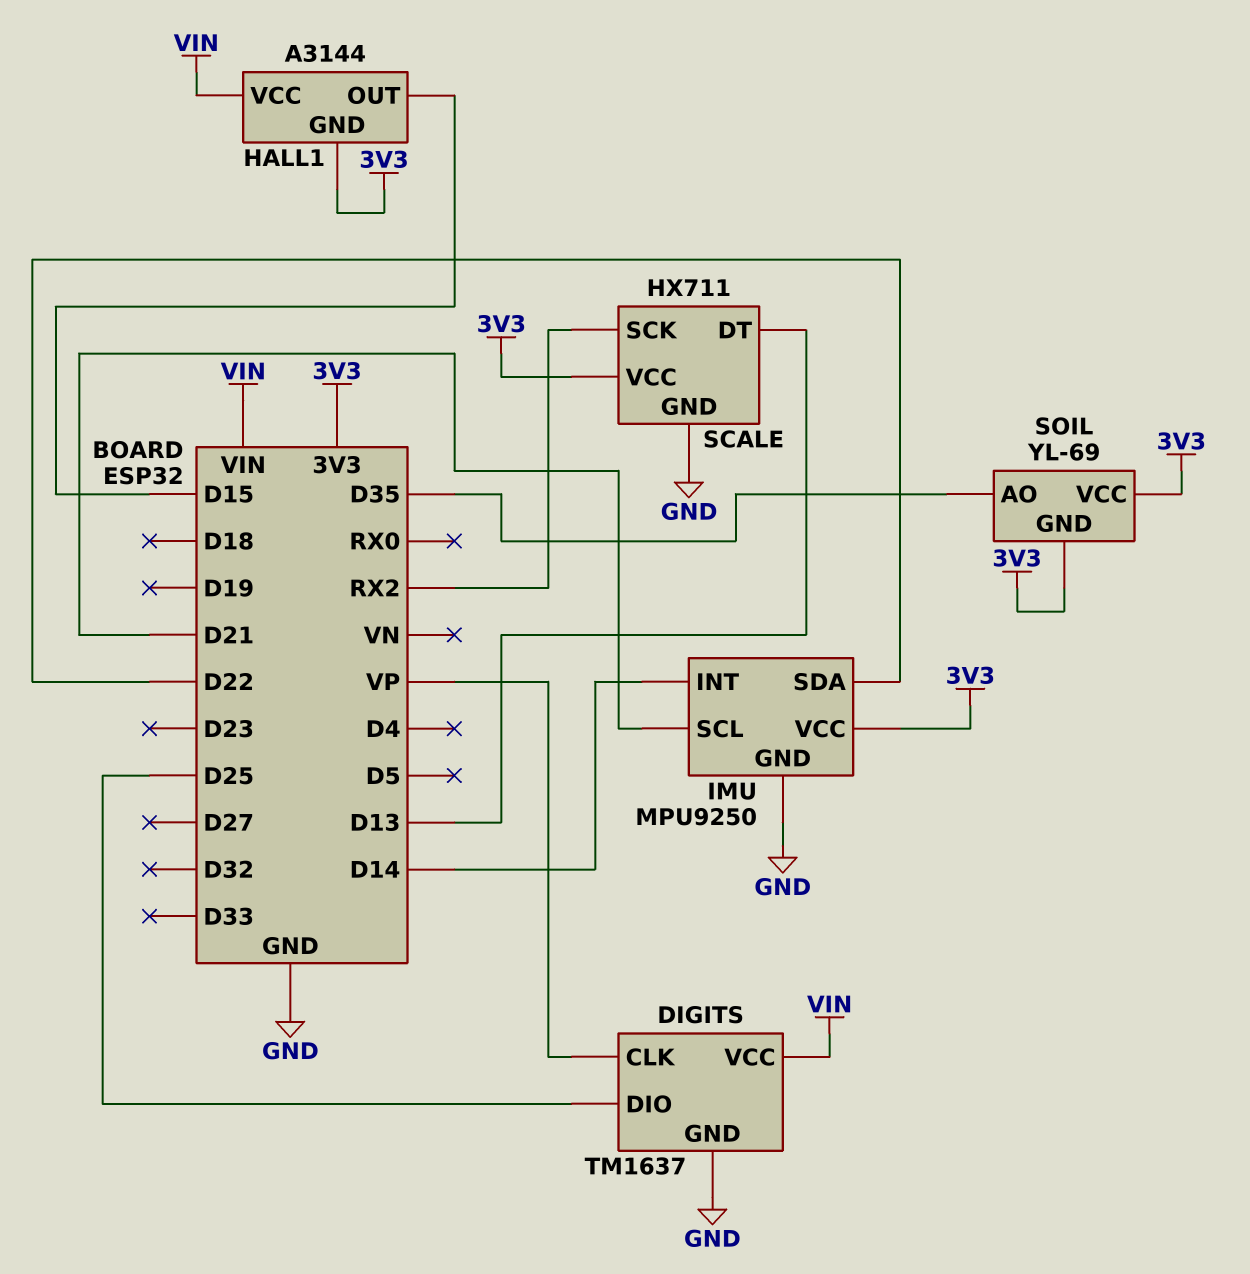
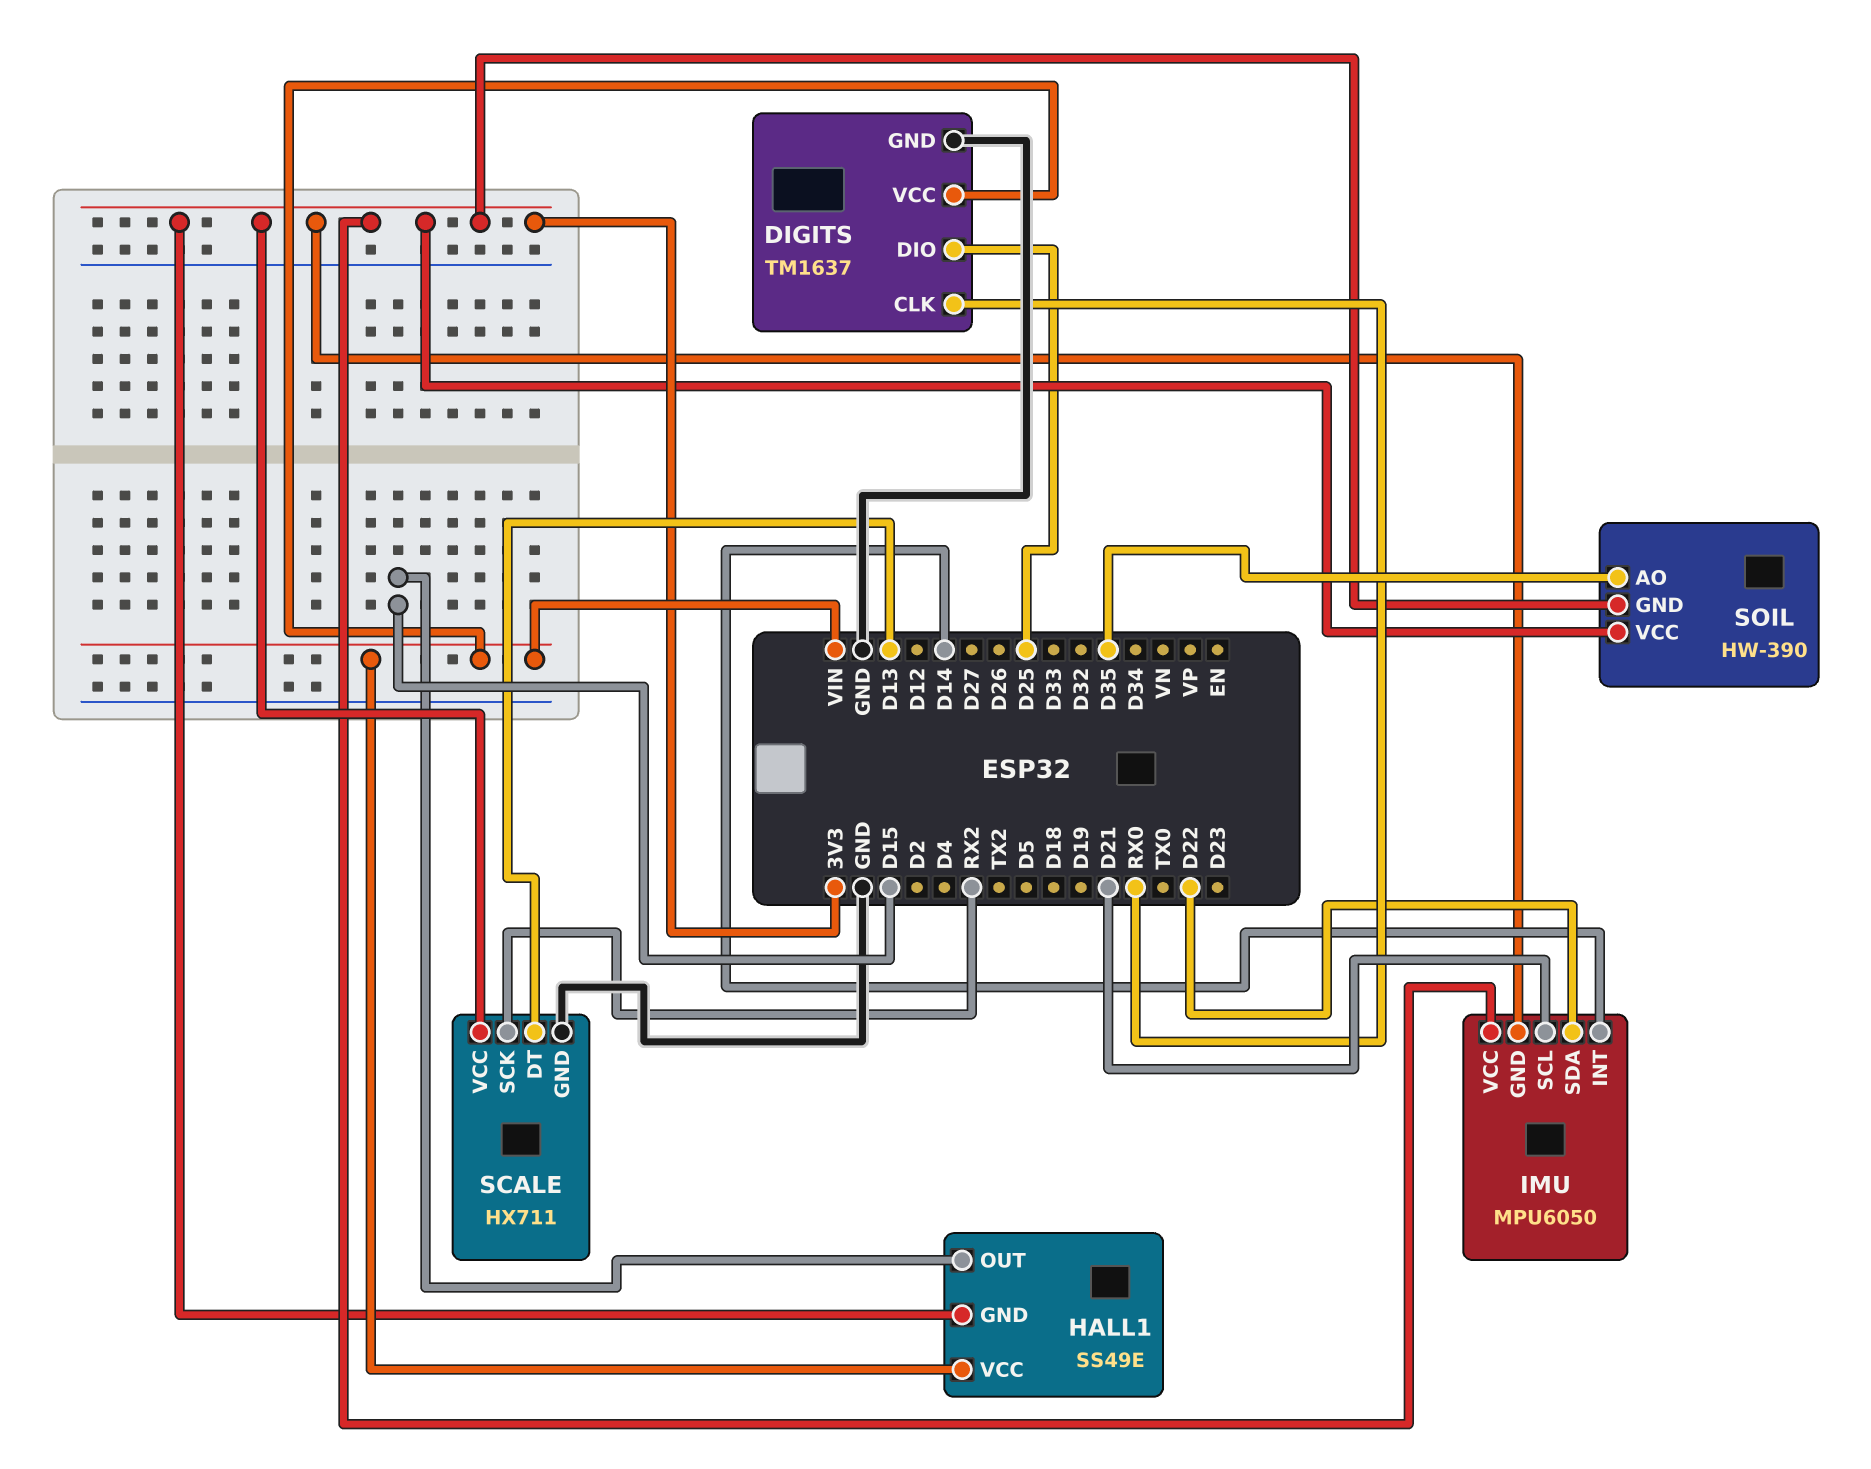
DIGITS pin CLK: VP -> RX0
HALL1: A3144 -> SS49E
IMU: MPU9250 -> MPU6050
IMU pin GND: GND -> 3V3
SOIL: YL-69 -> HW-390

